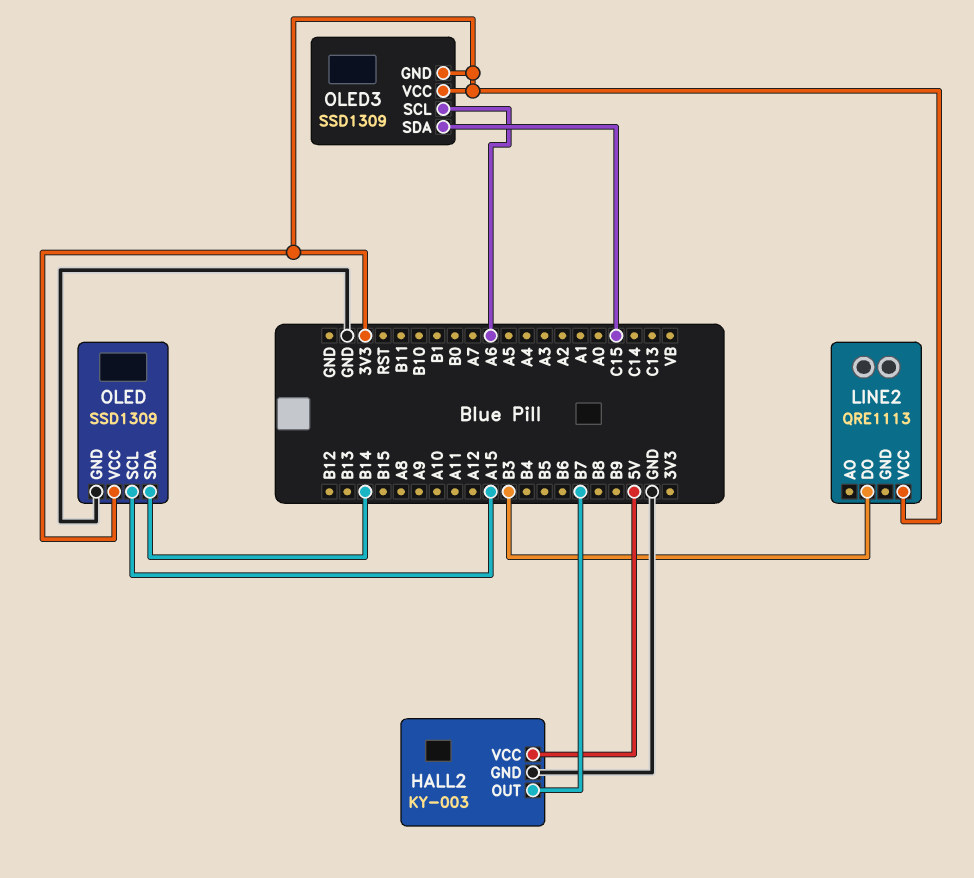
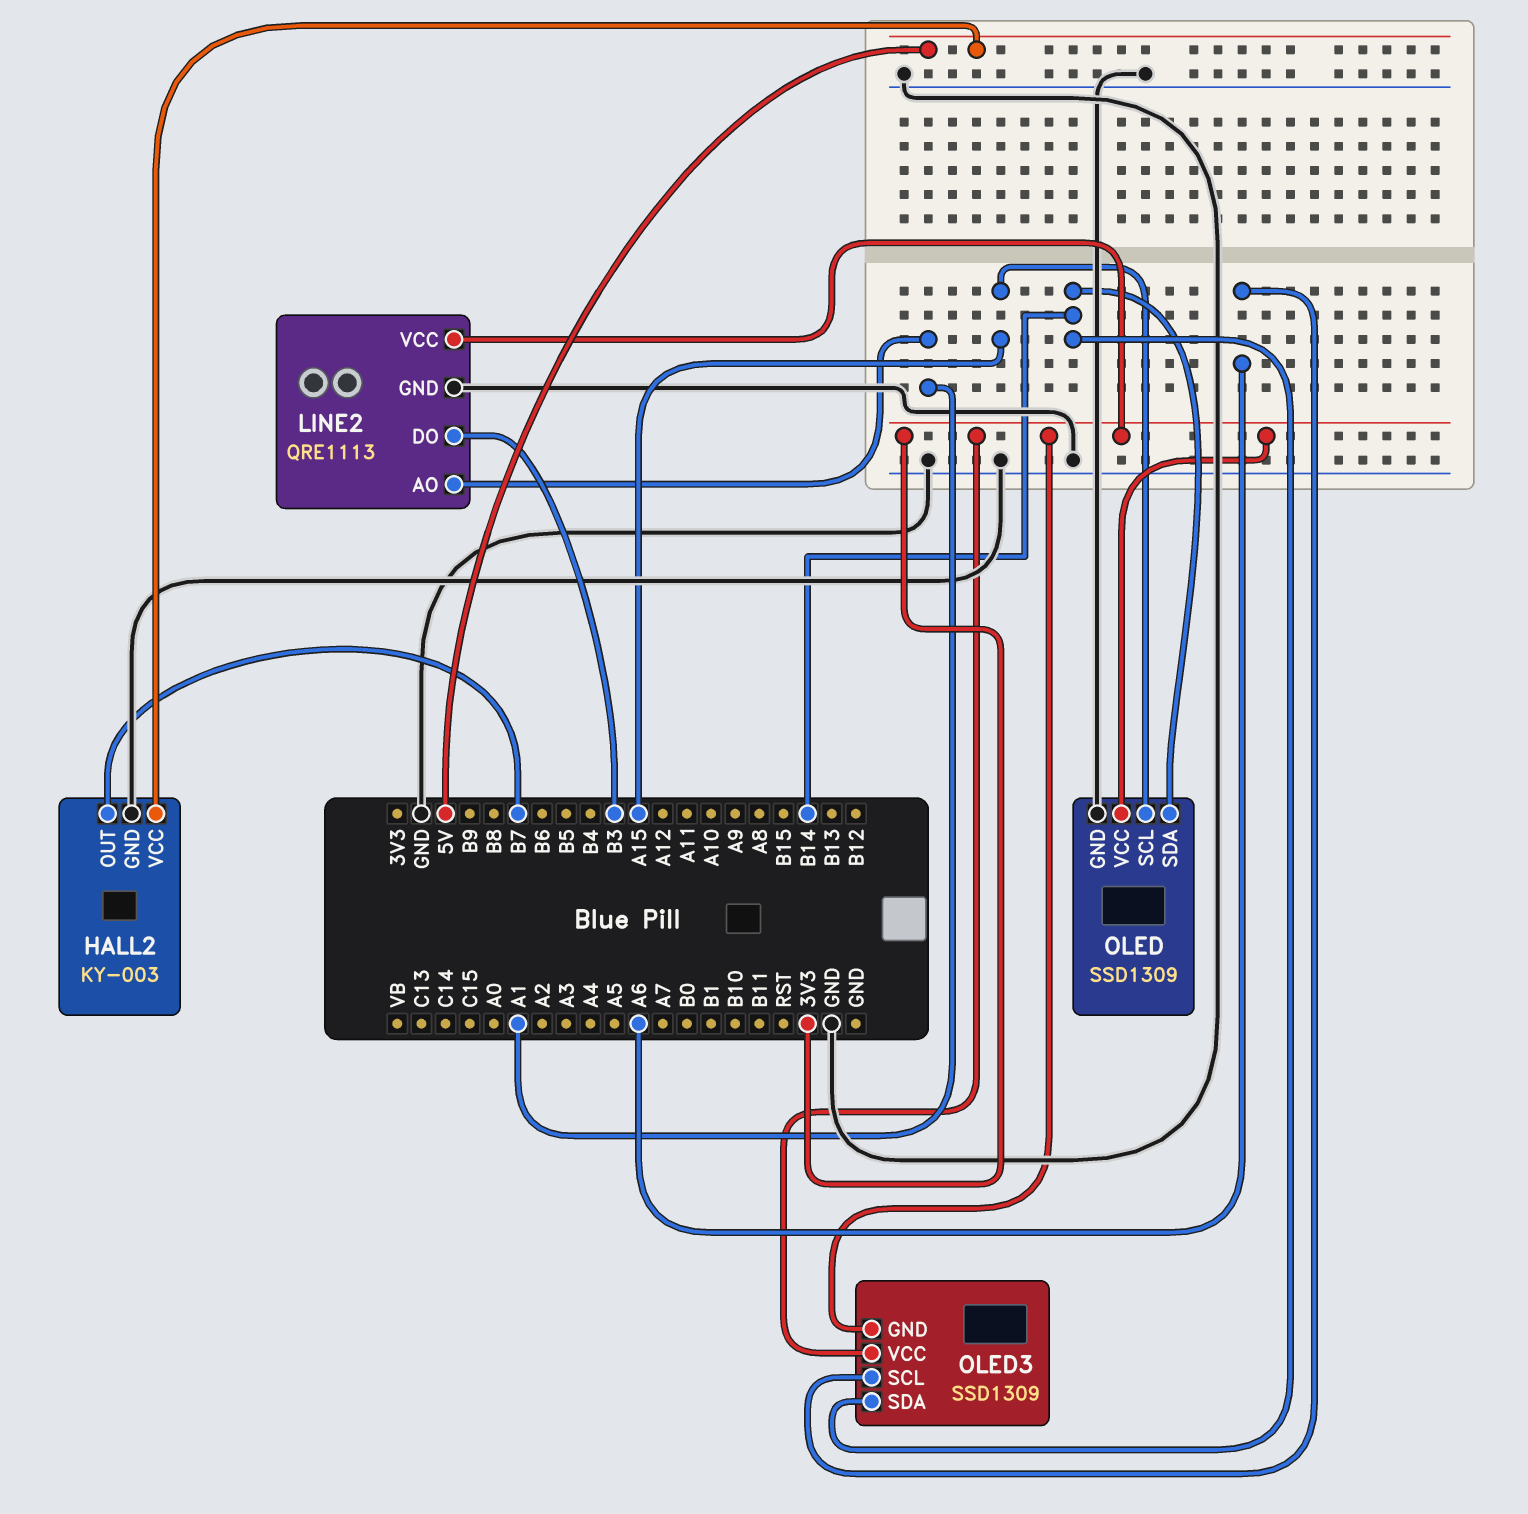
LINE2 pin AO: none -> A1
LINE2 pin GND: none -> GND
OLED3 pin SDA: C15 -> B14

